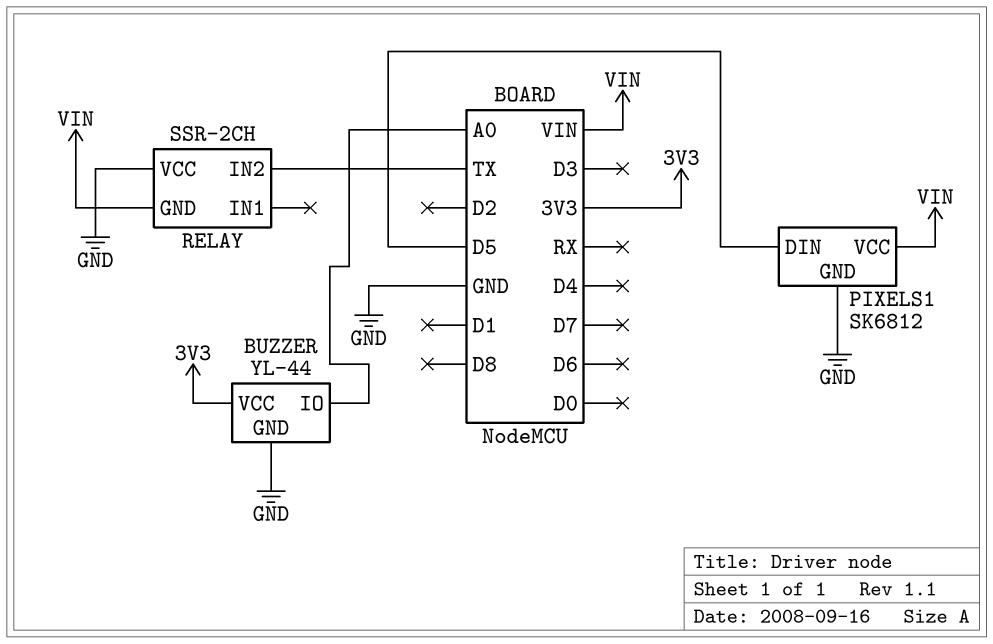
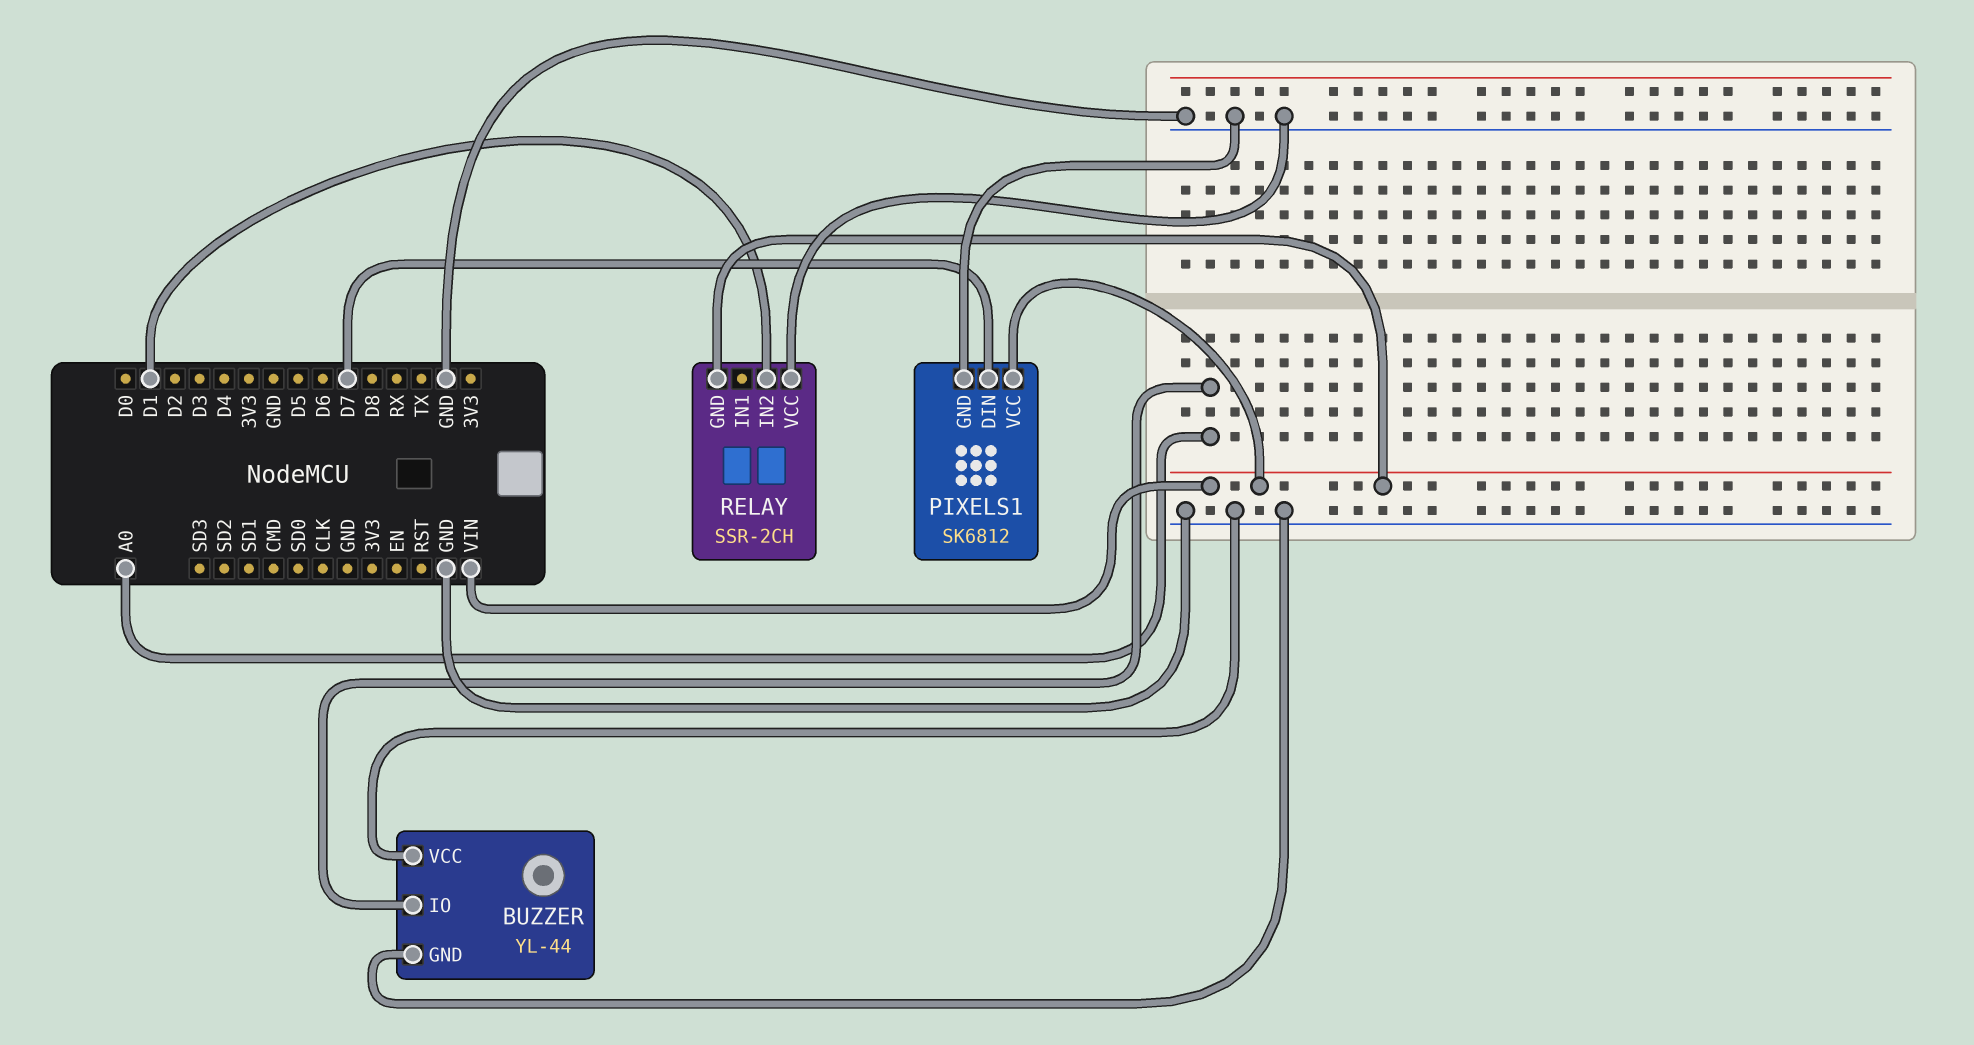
BUZZER pin VCC: 3V3 -> GND
PIXELS1 pin DIN: D5 -> D7
RELAY pin IN2: TX -> D1

